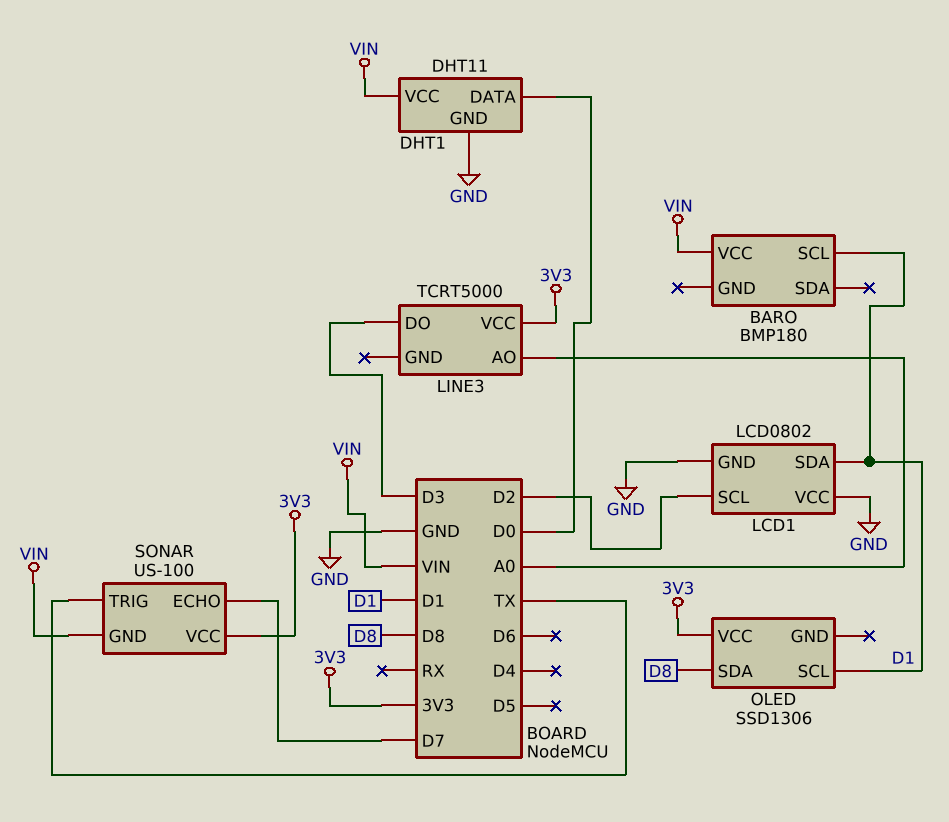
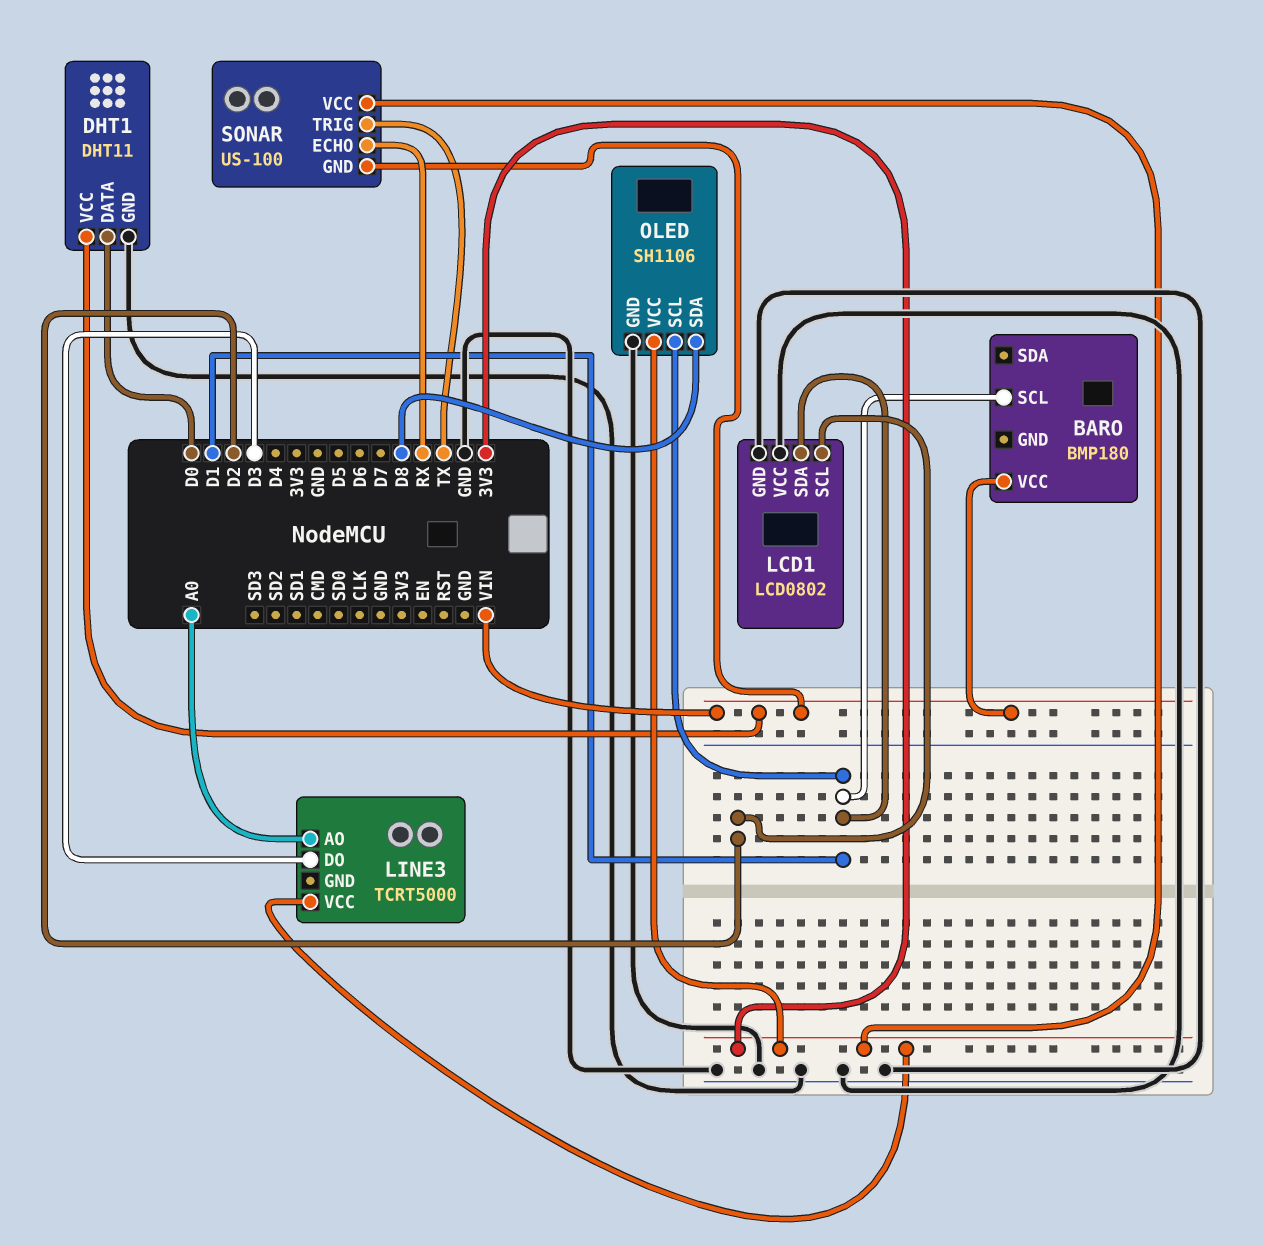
OLED: SSD1306 -> SH1106
OLED pin GND: none -> GND
SONAR pin ECHO: D7 -> RX

